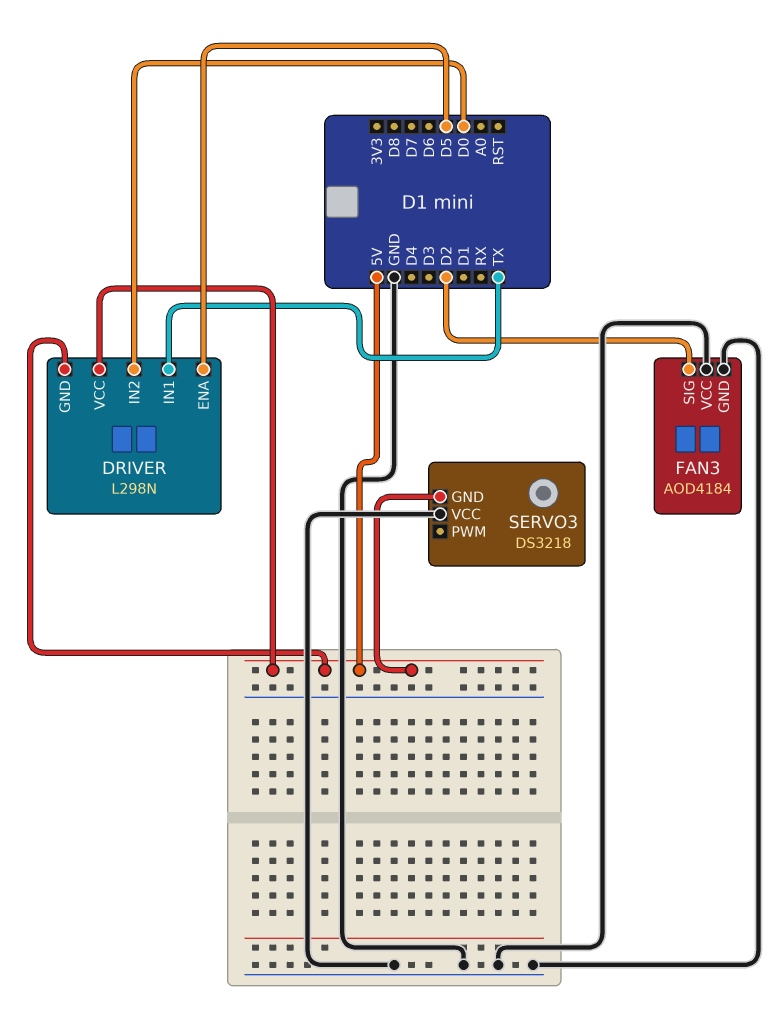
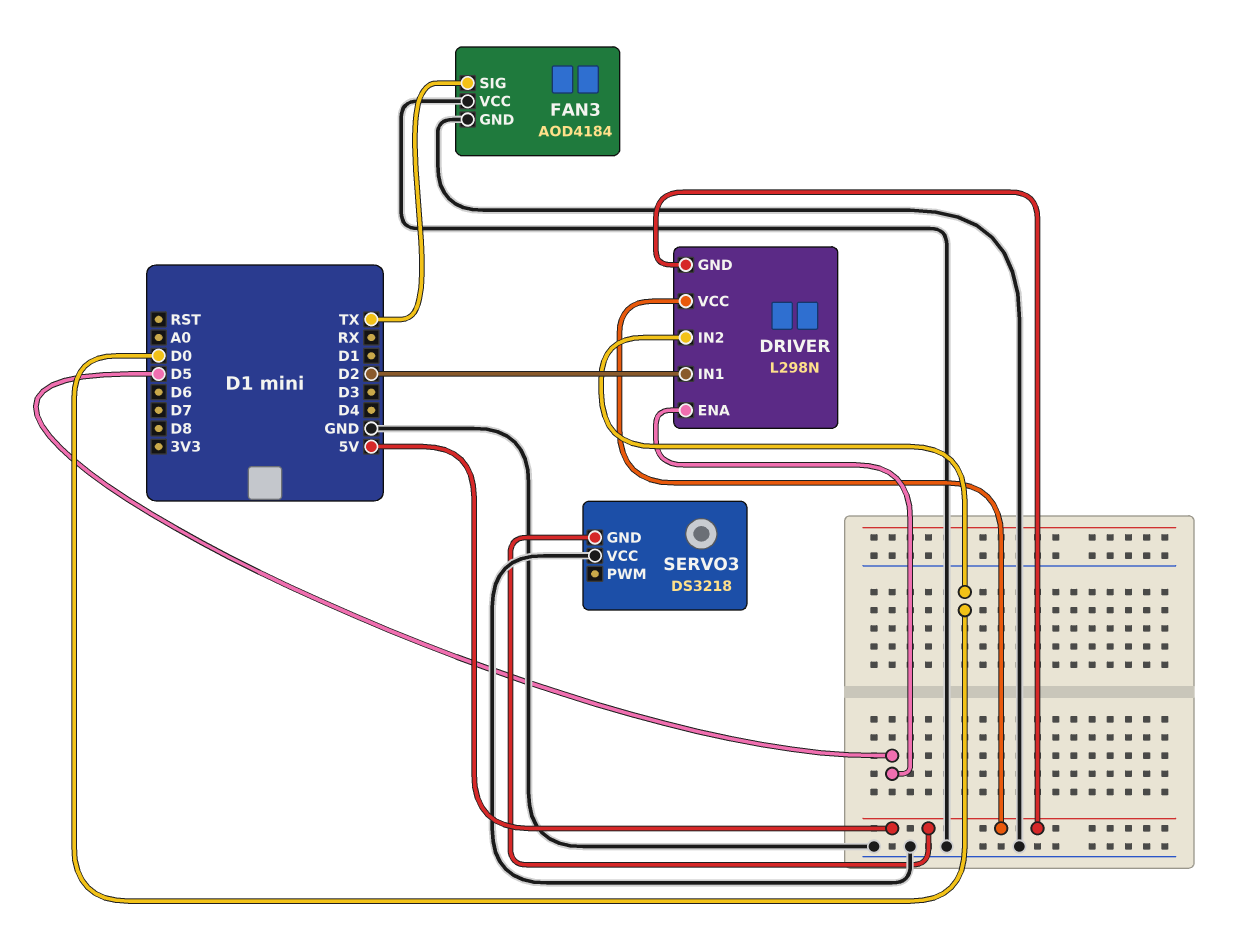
DRIVER pin IN1: TX -> D2
FAN3 pin SIG: D2 -> TX

